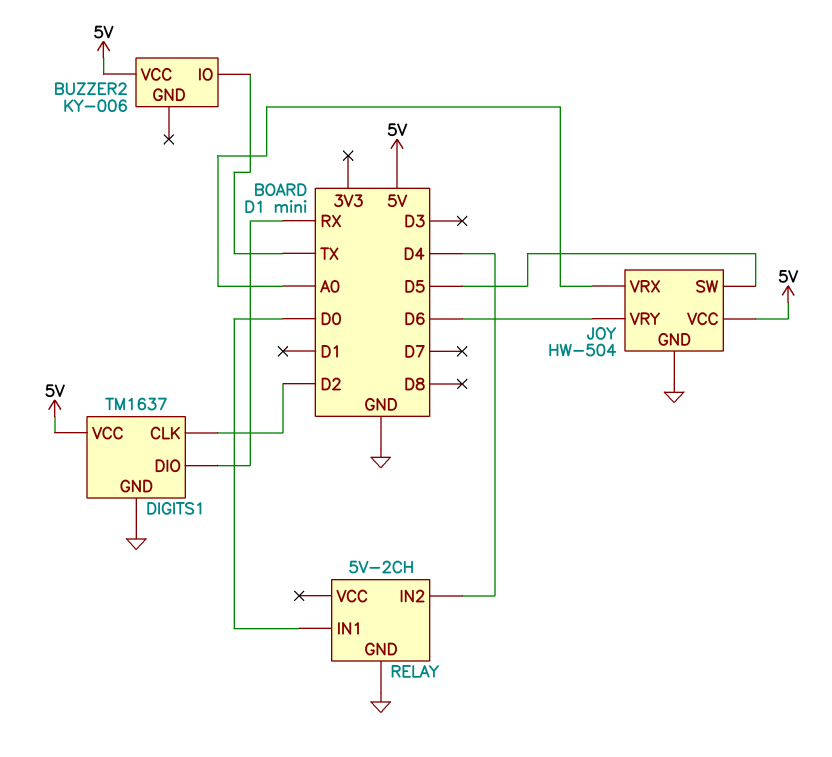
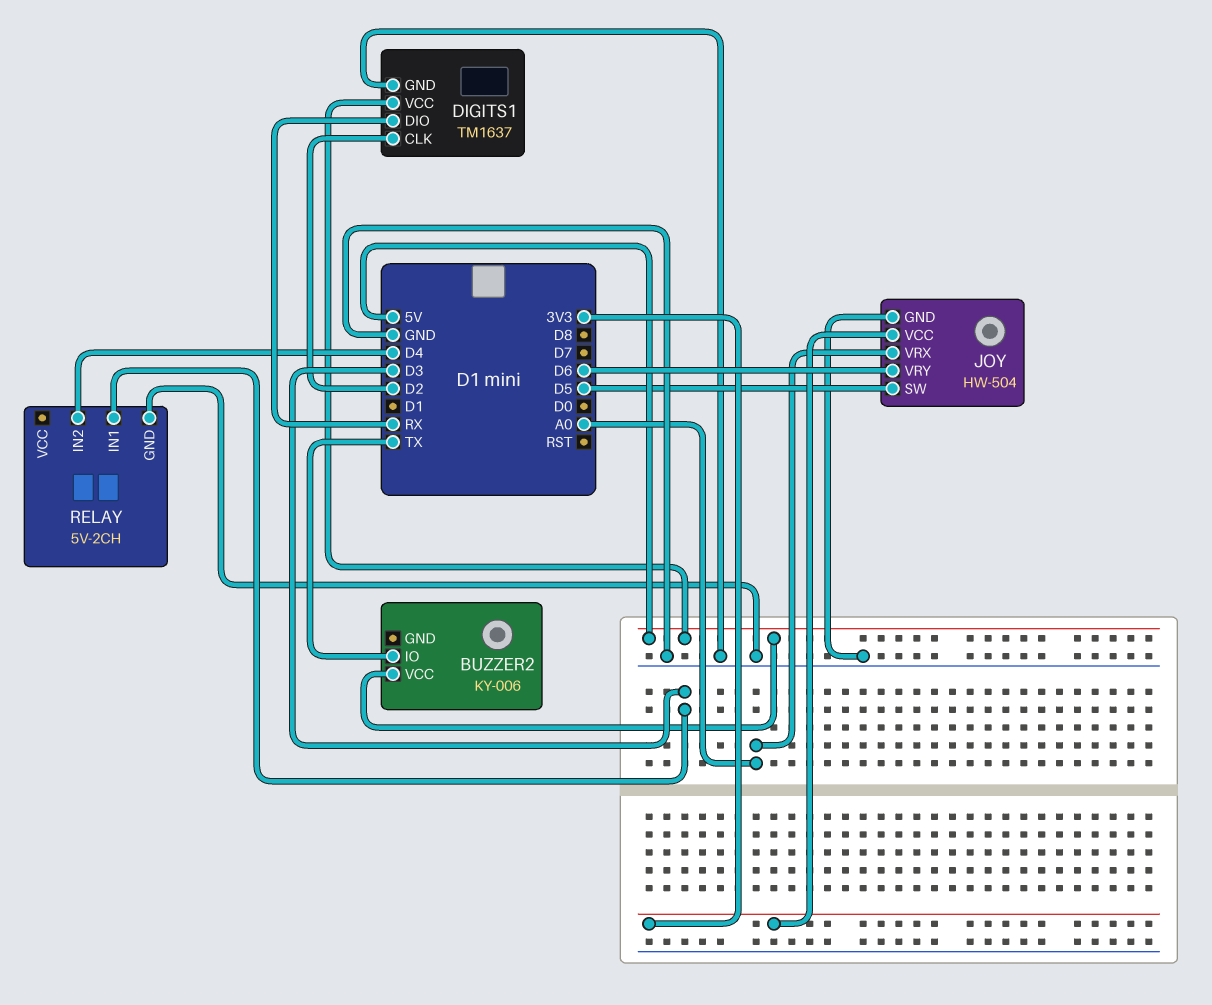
JOY pin VCC: 5V -> 3V3
RELAY pin IN1: D0 -> D3

